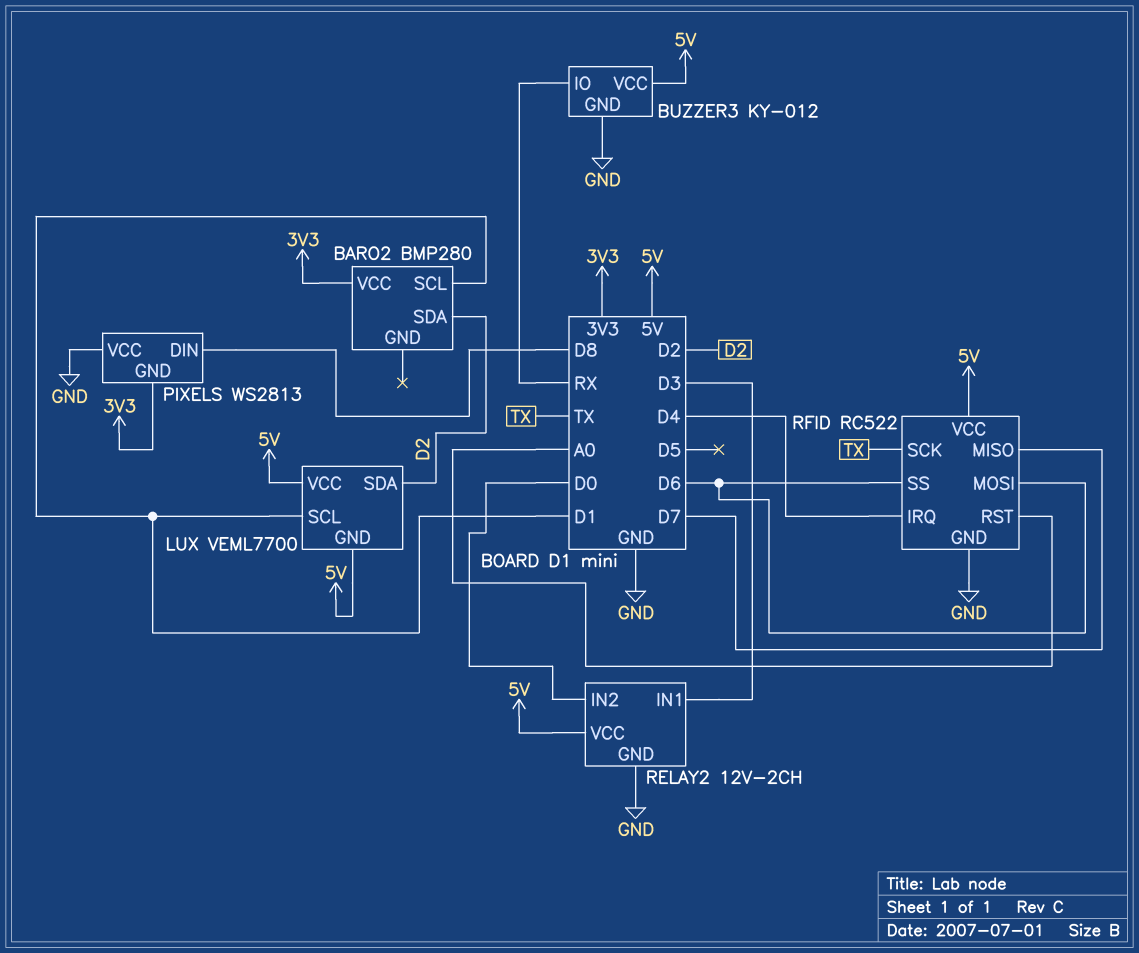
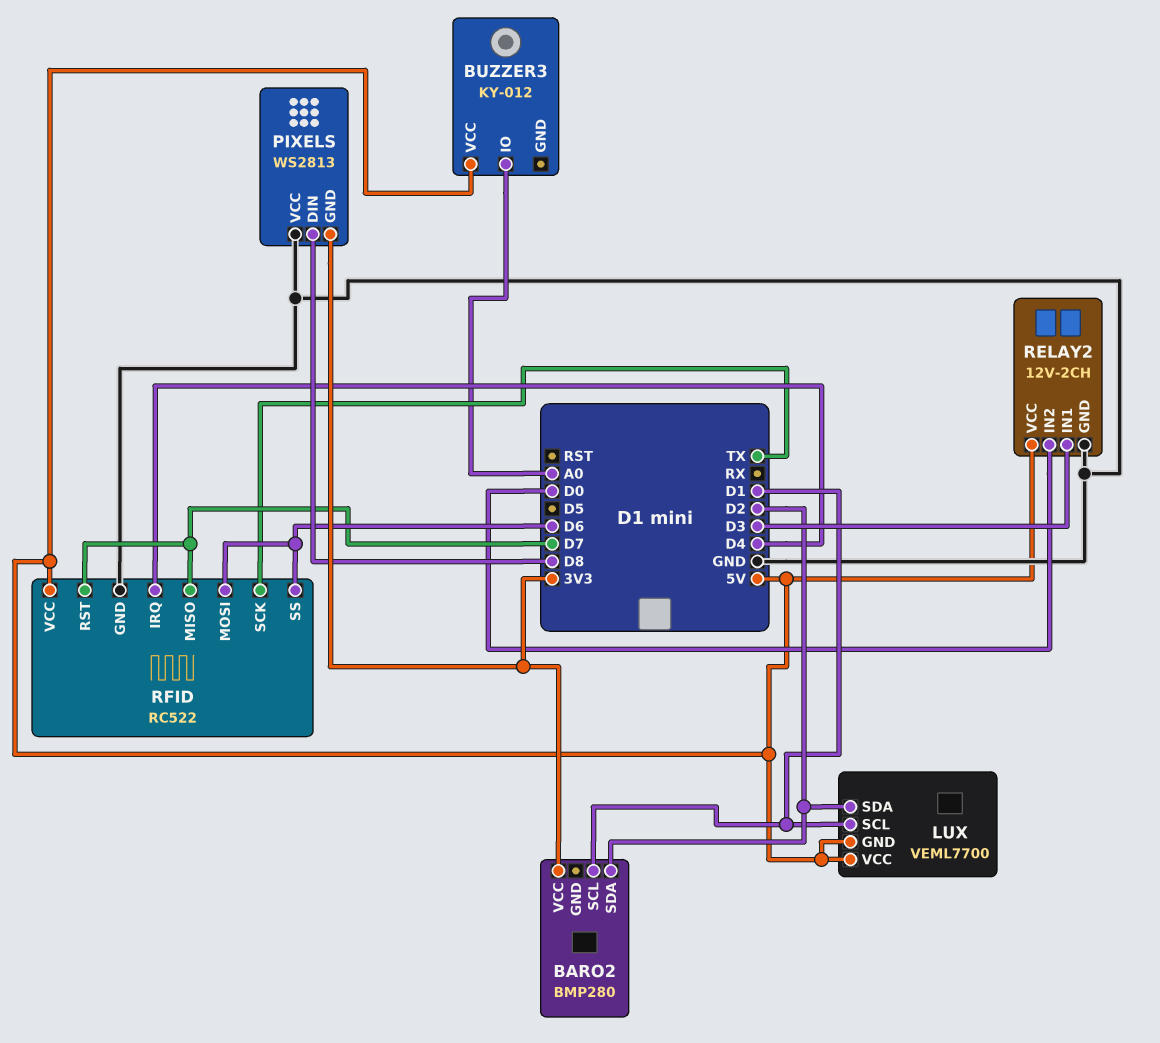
BUZZER3 pin GND: GND -> none
BUZZER3 pin IO: RX -> A0
RFID pin RST: A0 -> D7

